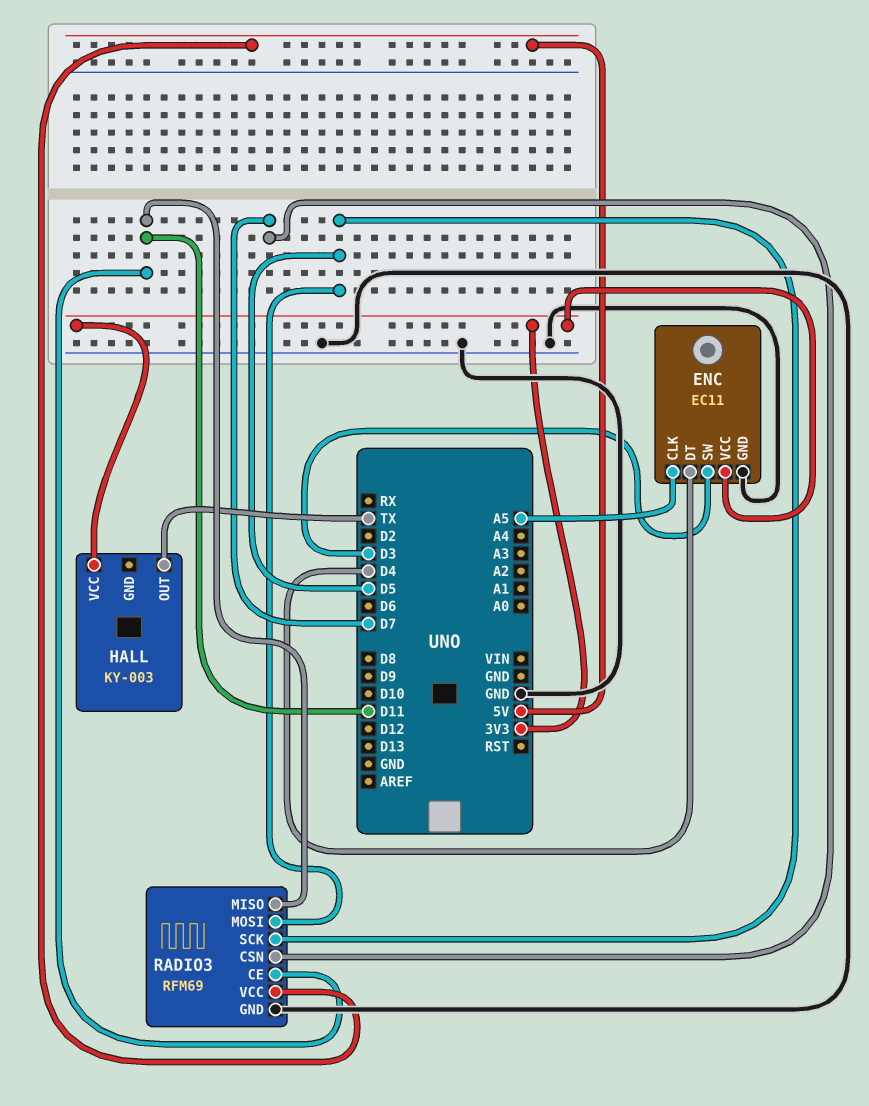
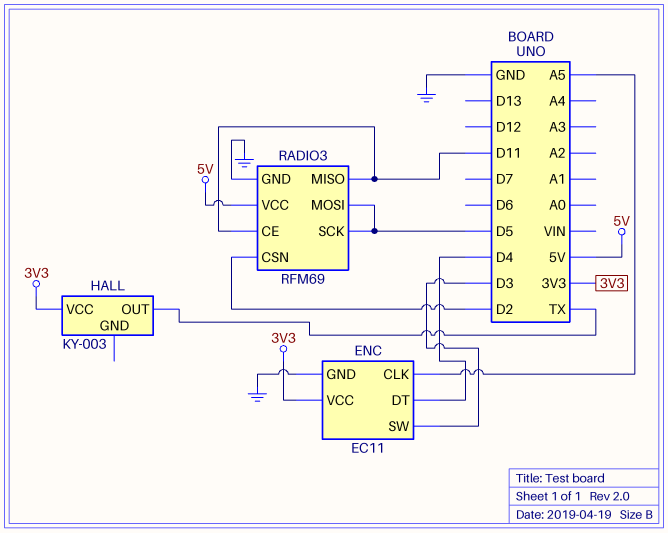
RADIO3 pin CSN: D7 -> D2

